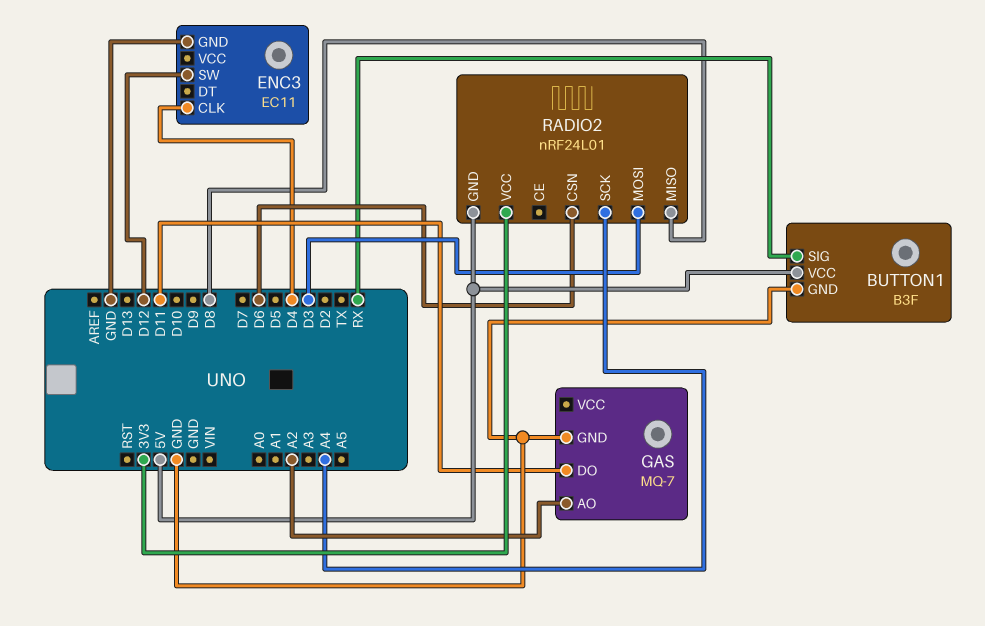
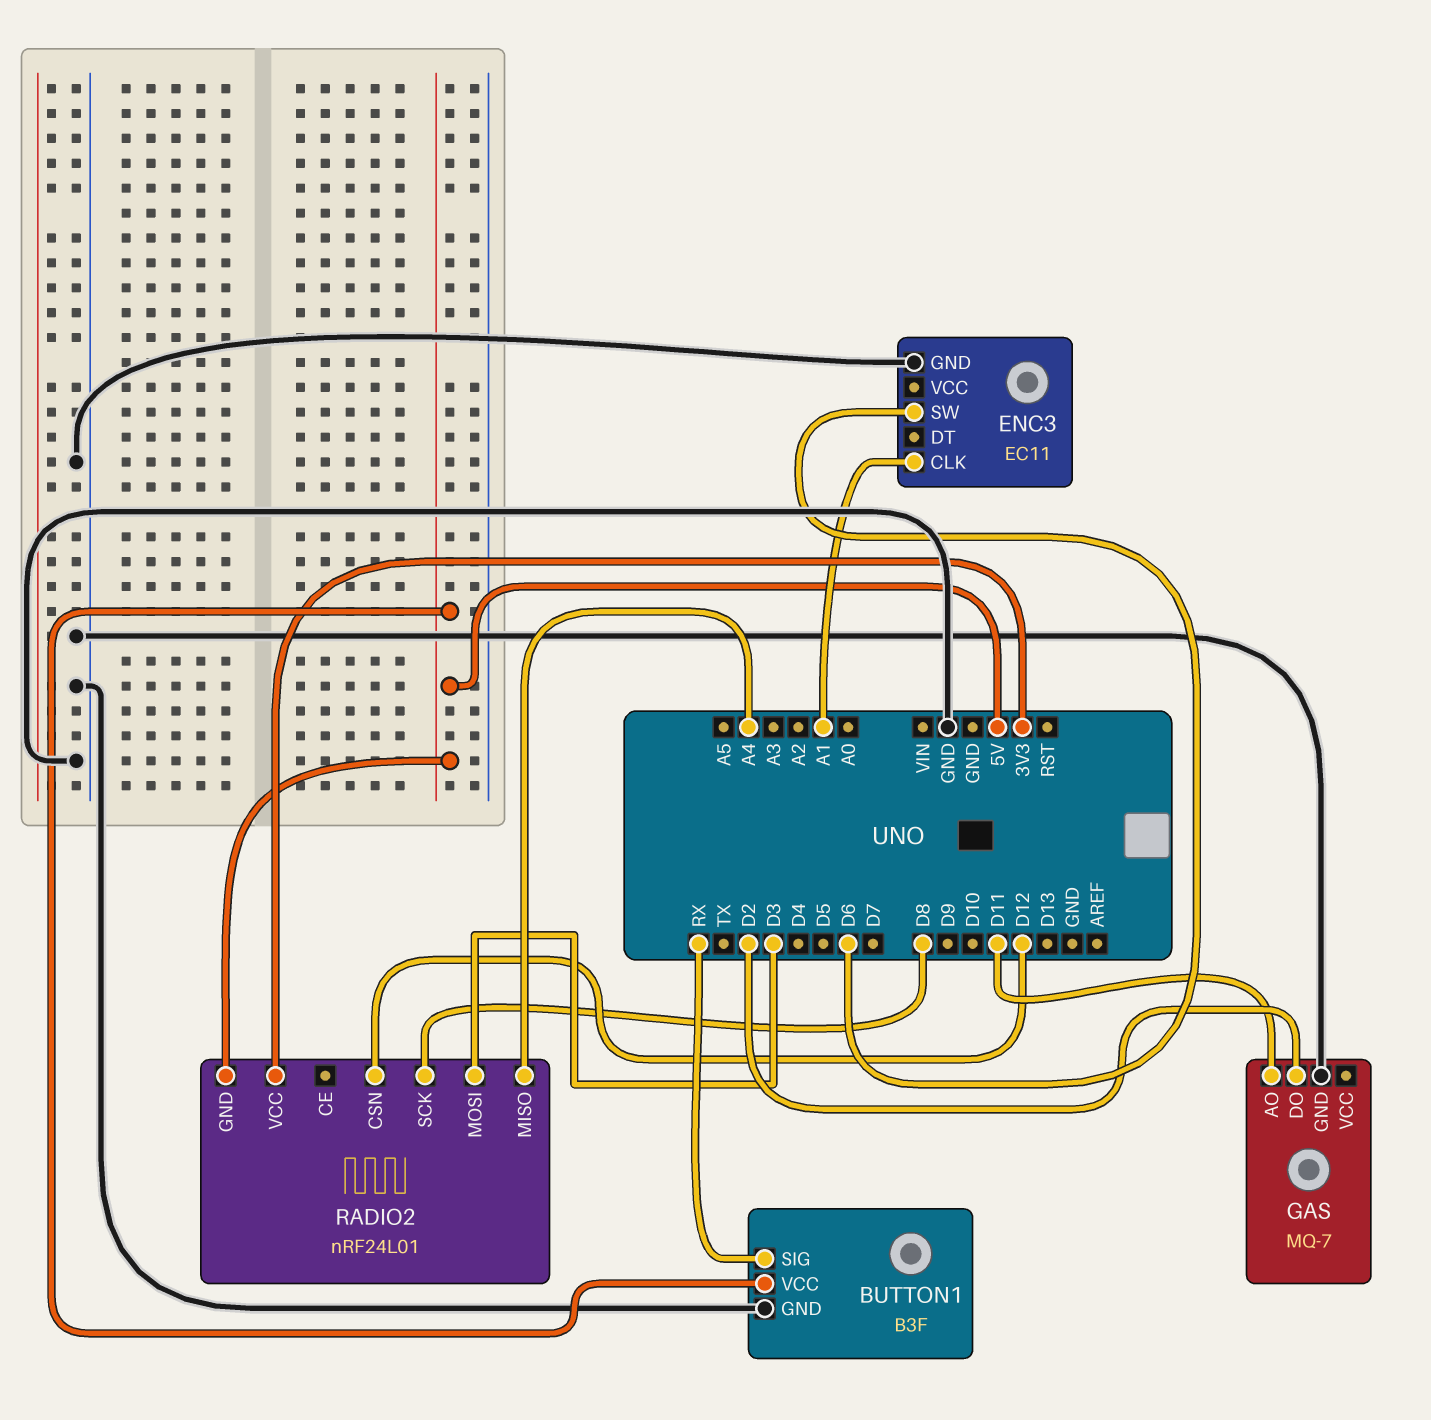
ENC3 pin CLK: D4 -> A1
ENC3 pin SW: D12 -> D6
GAS pin AO: A2 -> D11
GAS pin DO: D11 -> D2
RADIO2 pin CSN: D6 -> D12
RADIO2 pin MISO: D8 -> A4
RADIO2 pin SCK: A4 -> D8

